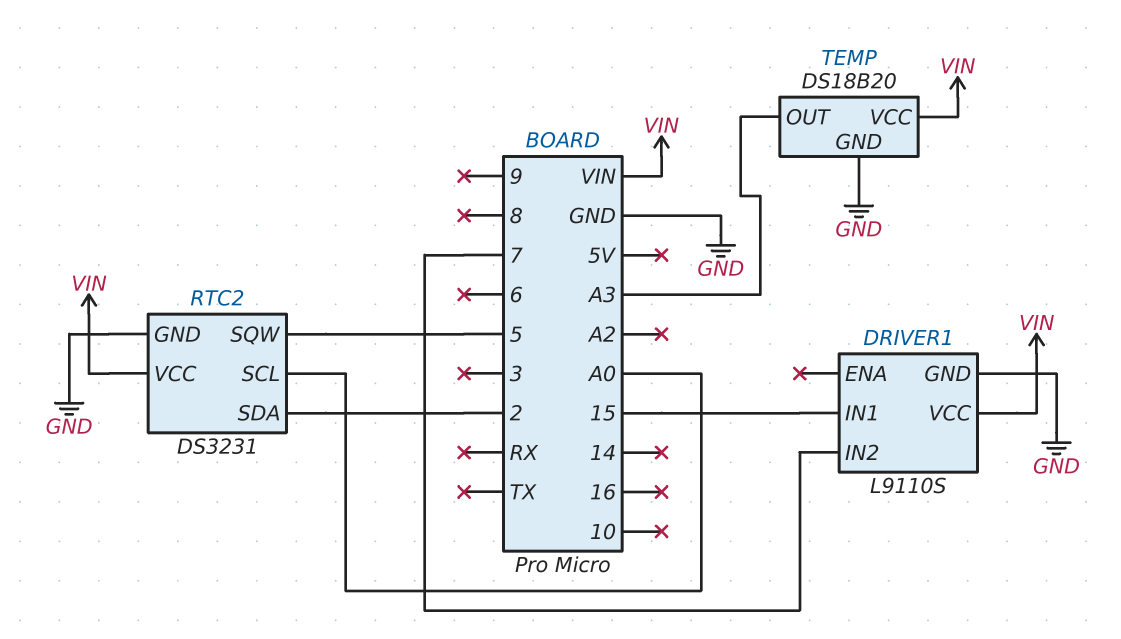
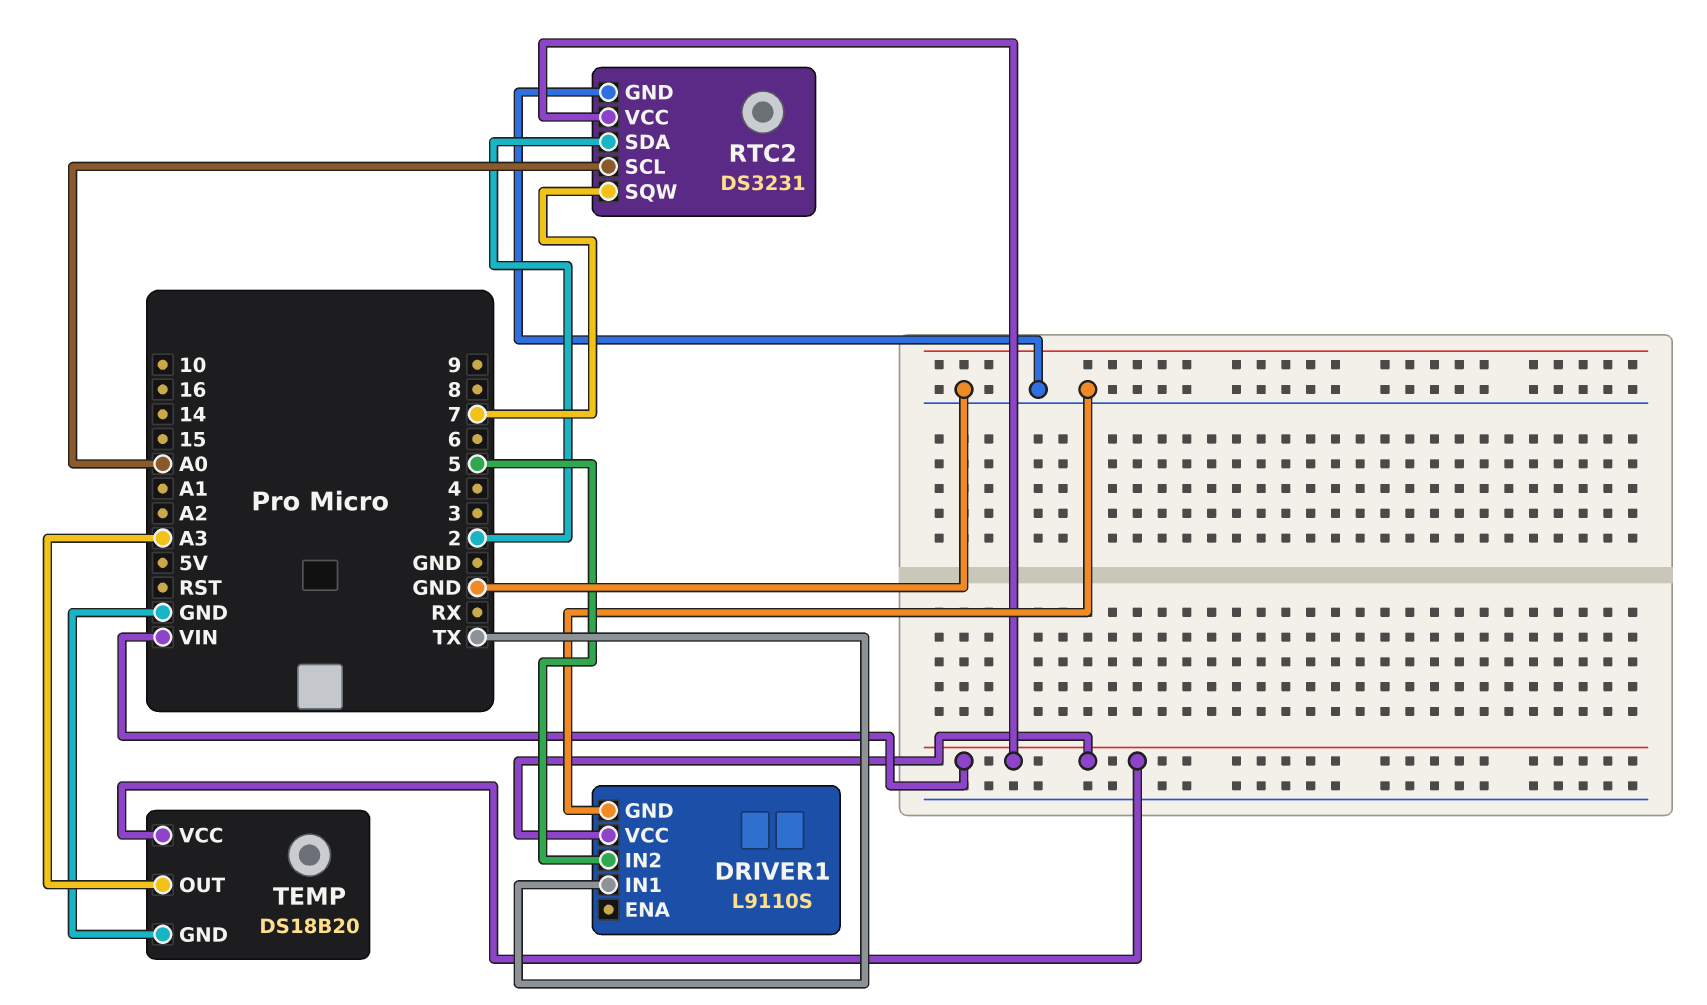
DRIVER1 pin IN1: 15 -> TX
DRIVER1 pin IN2: 7 -> 5
RTC2 pin SQW: 5 -> 7

